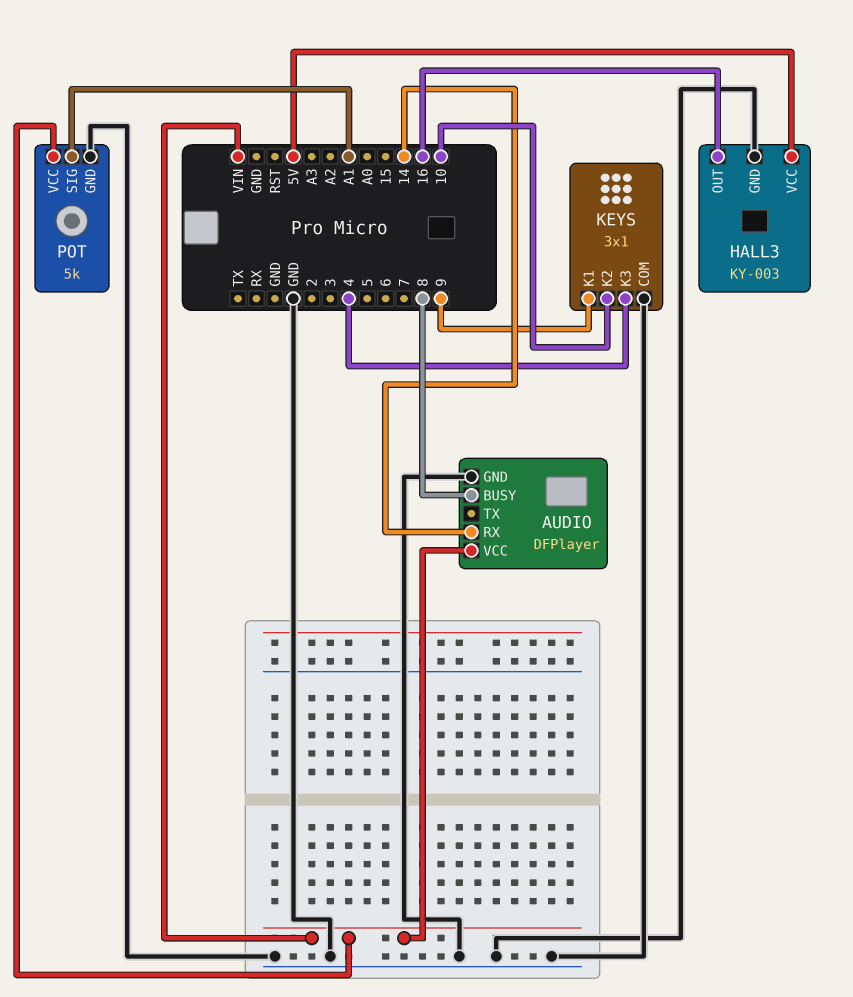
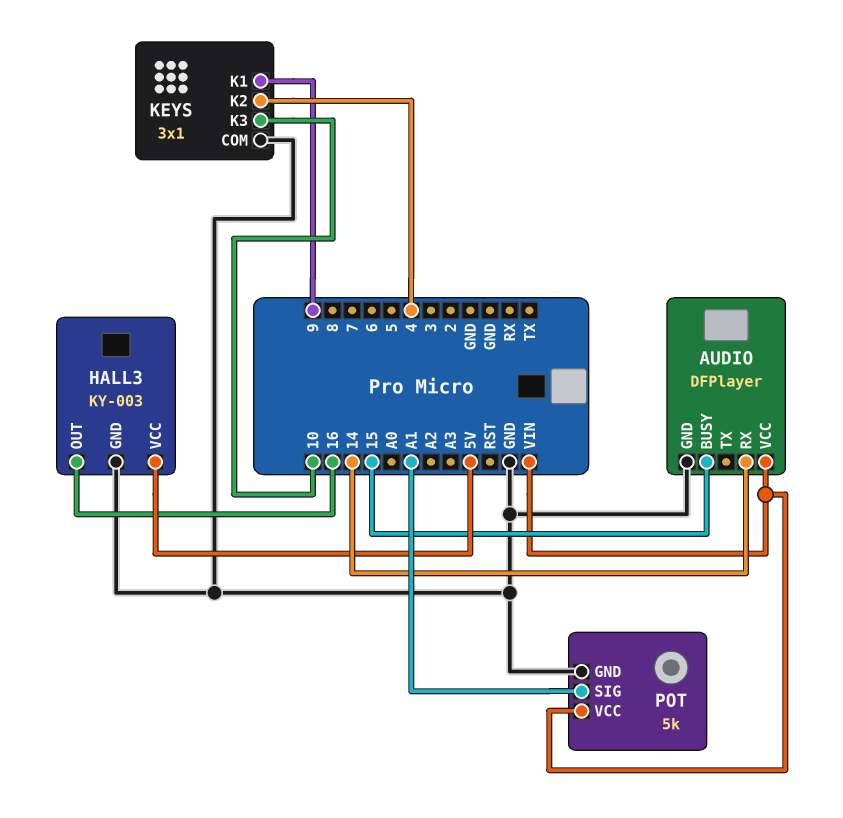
AUDIO pin BUSY: 8 -> 15
KEYS pin K2: 10 -> 4
KEYS pin K3: 4 -> 10

